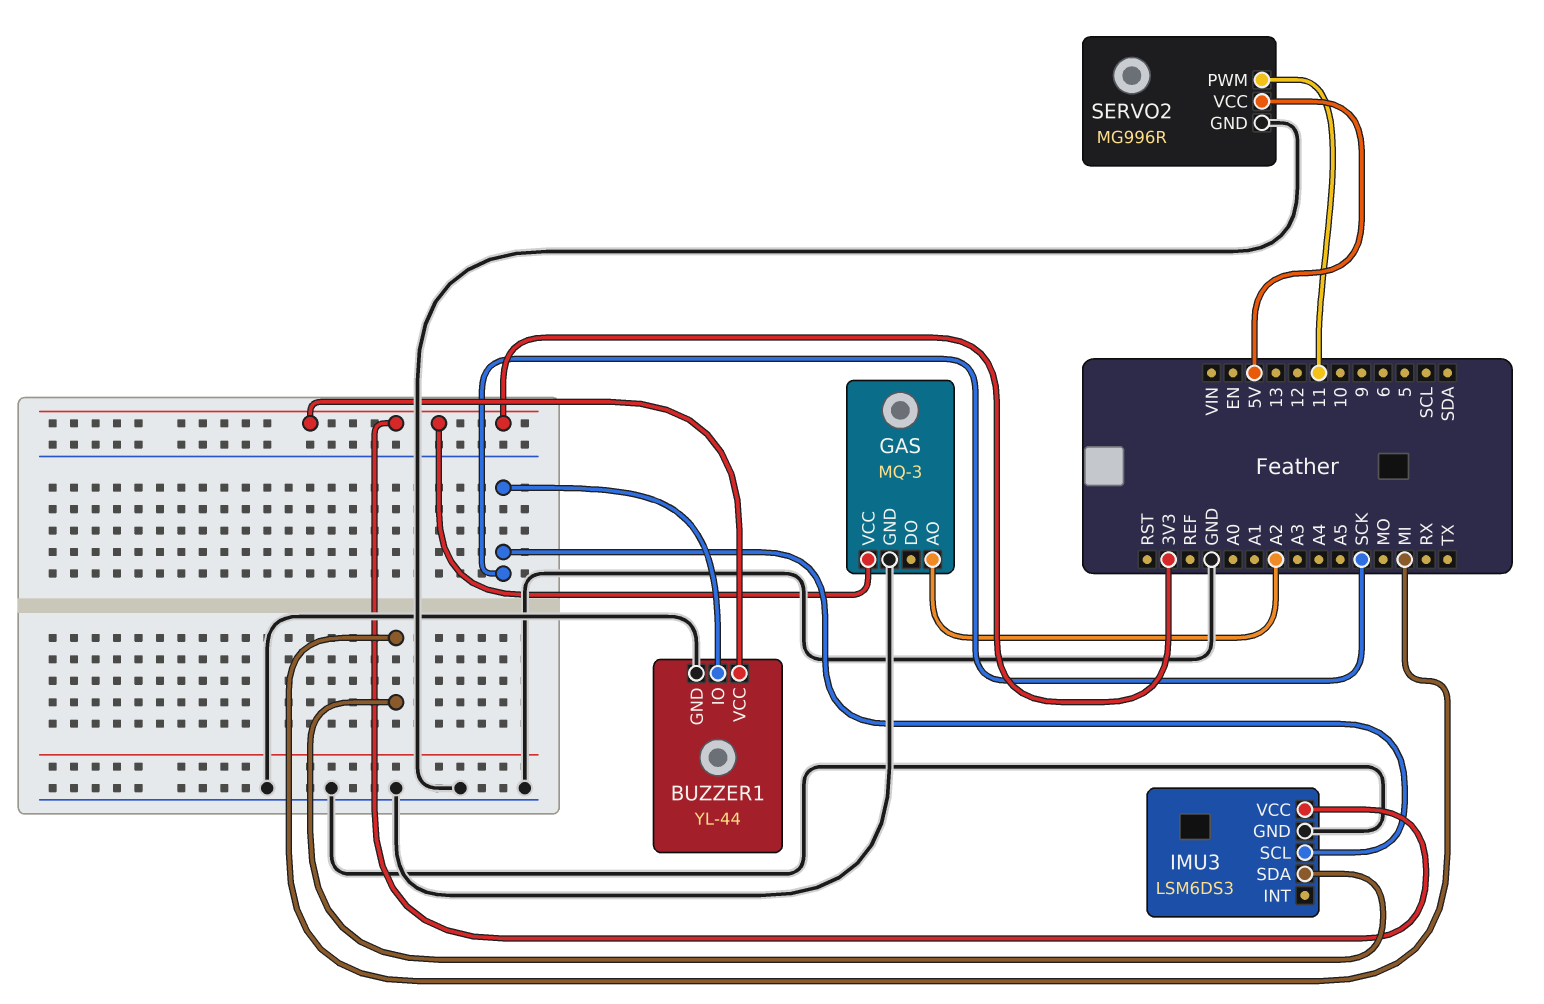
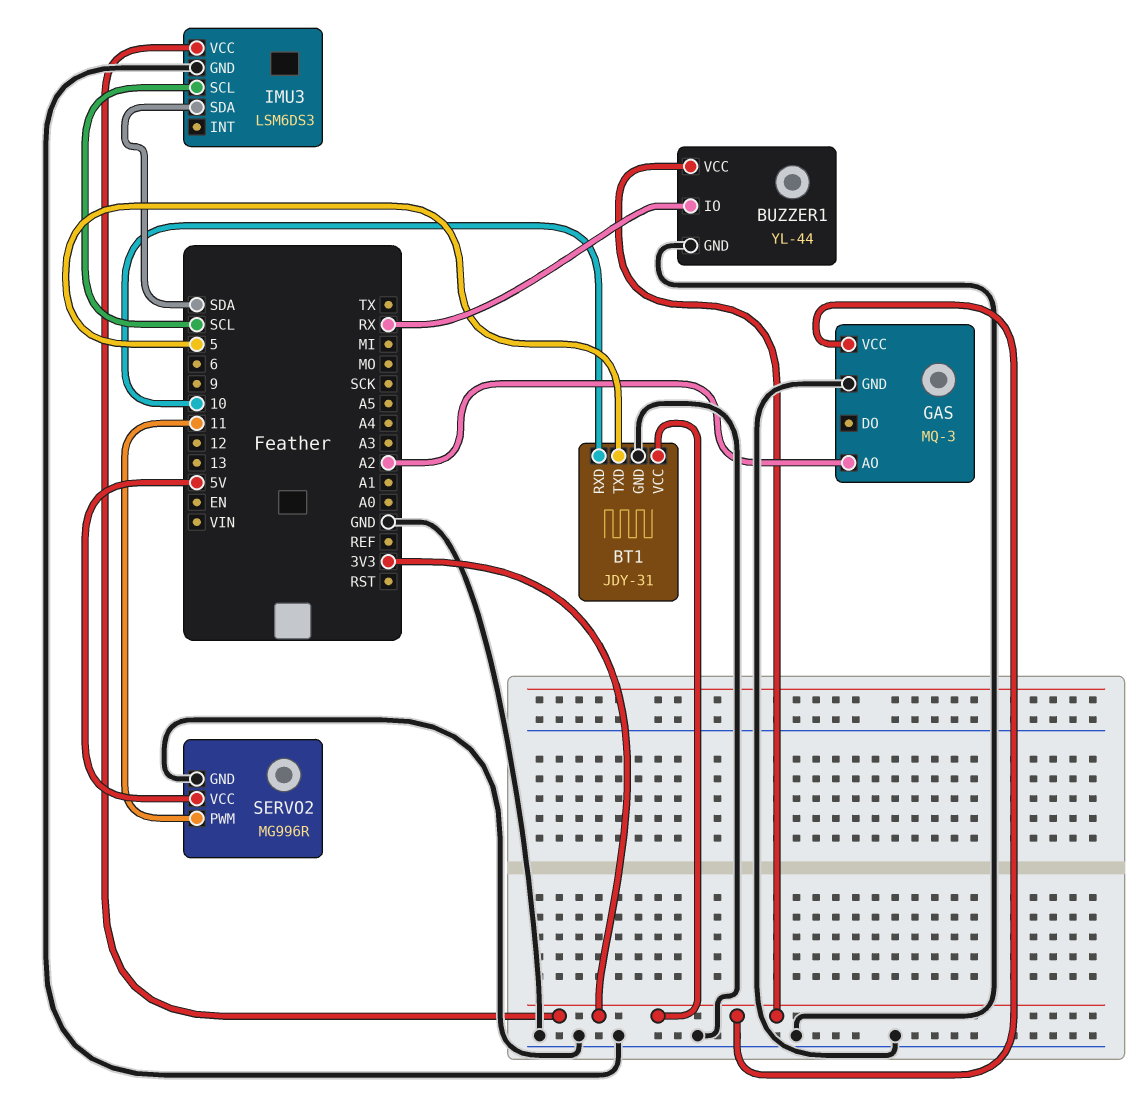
BT1: none -> JDY-31
BT1 pin GND: none -> GND
BT1 pin RXD: none -> 10
BT1 pin TXD: none -> 5
BT1 pin VCC: none -> 3V3
BUZZER1 pin IO: SCK -> RX
IMU3 pin SCL: SCK -> SCL
IMU3 pin SDA: MI -> SDA

